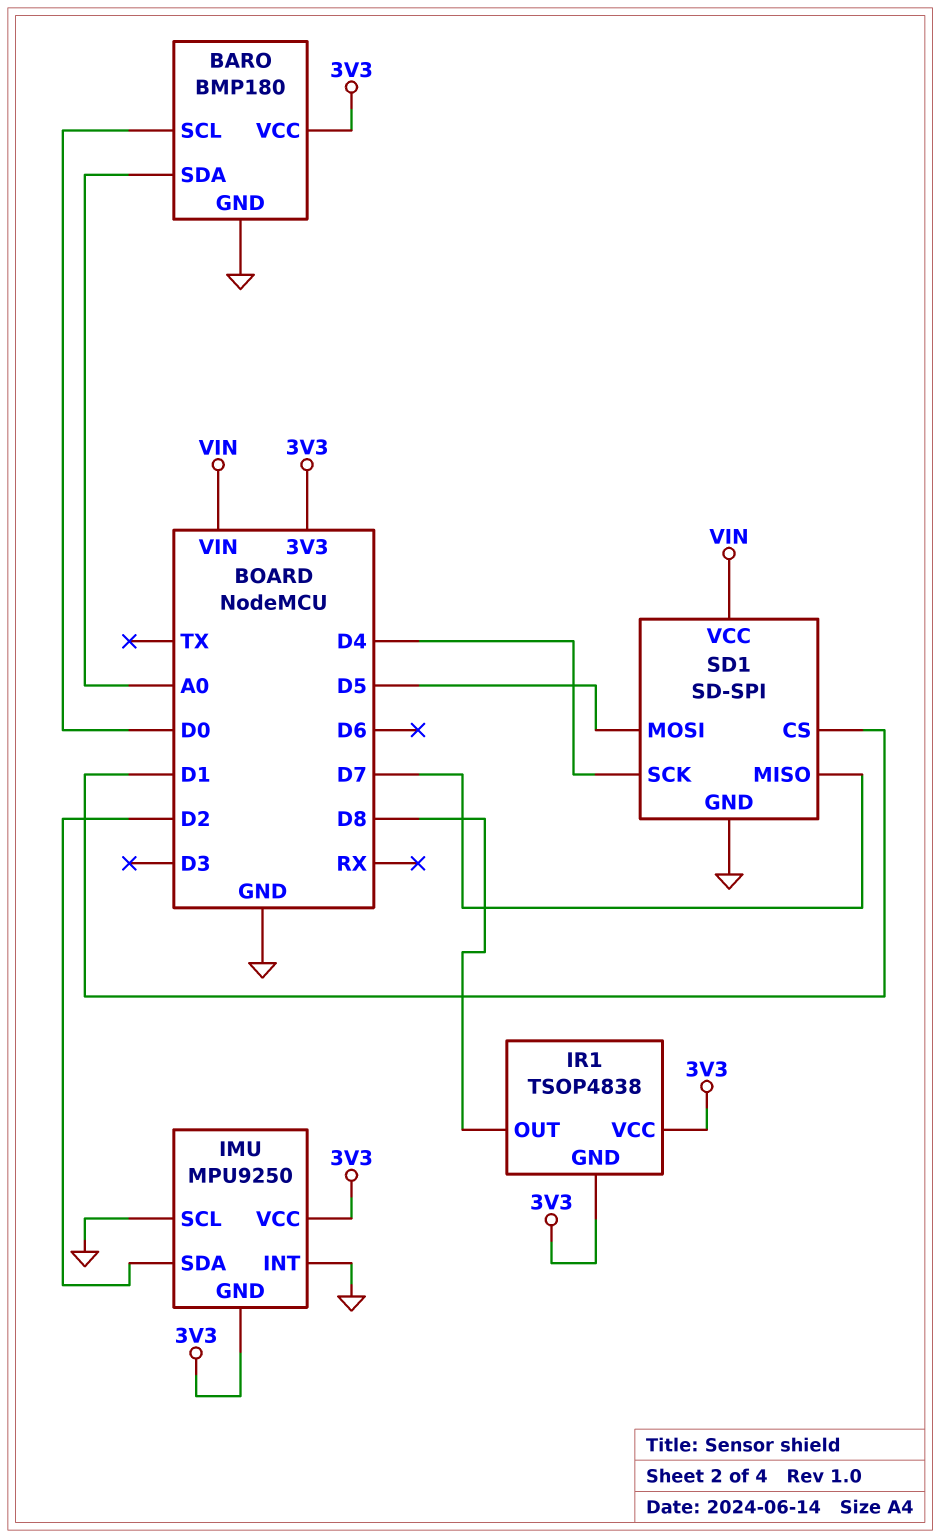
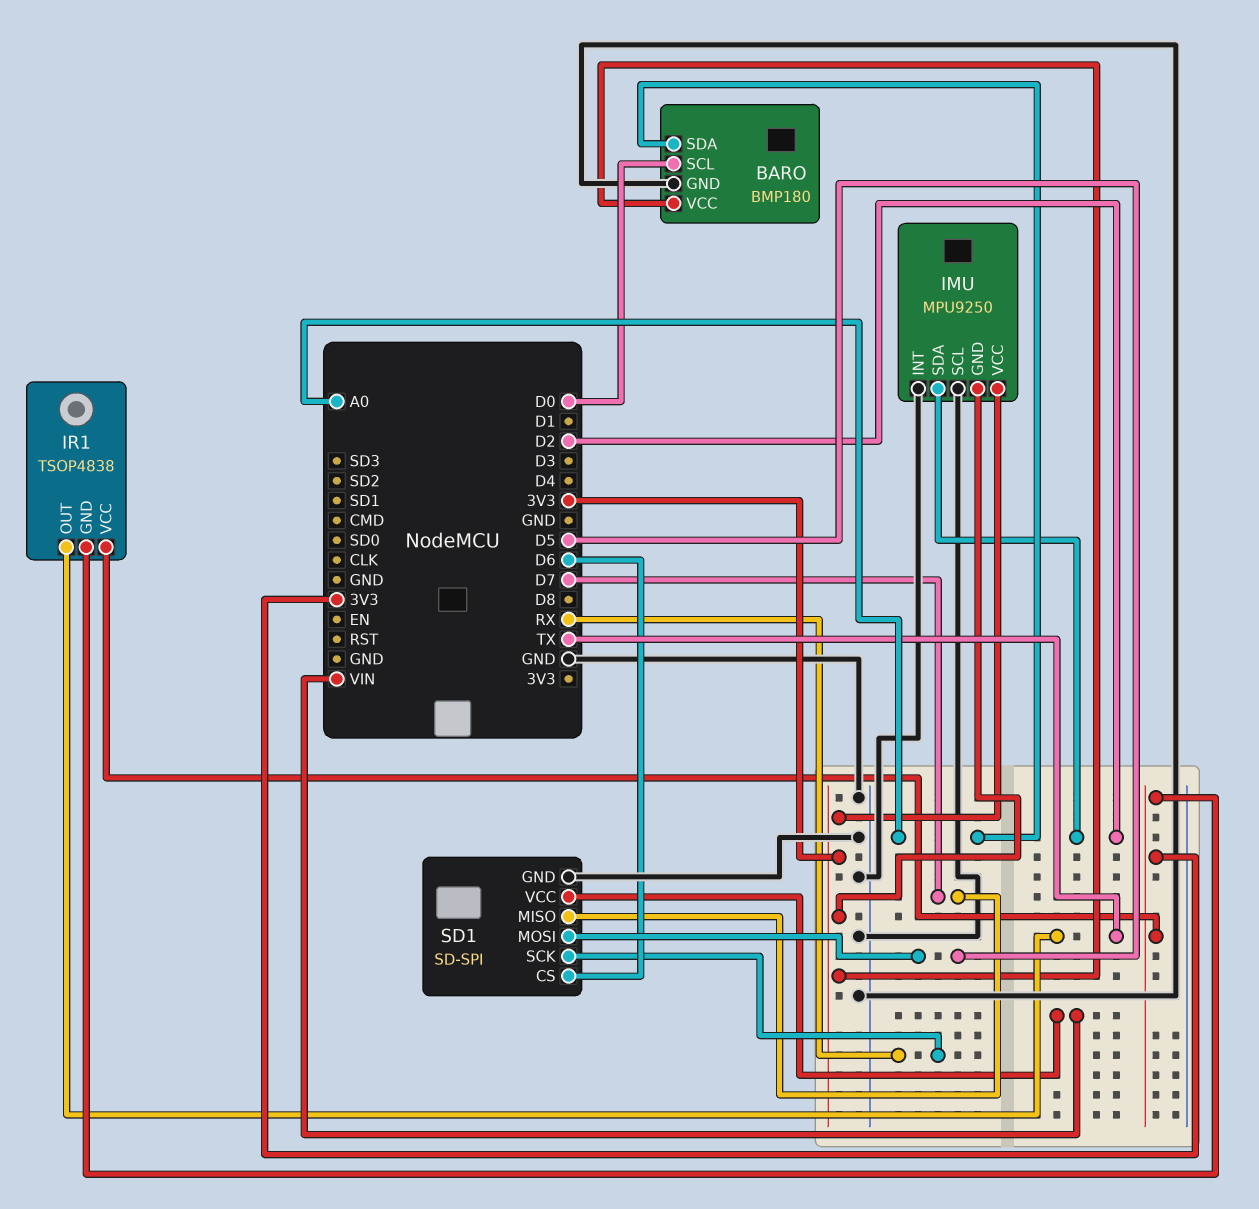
IR1 pin OUT: D8 -> TX
SD1 pin CS: D1 -> D6
SD1 pin SCK: D4 -> RX

